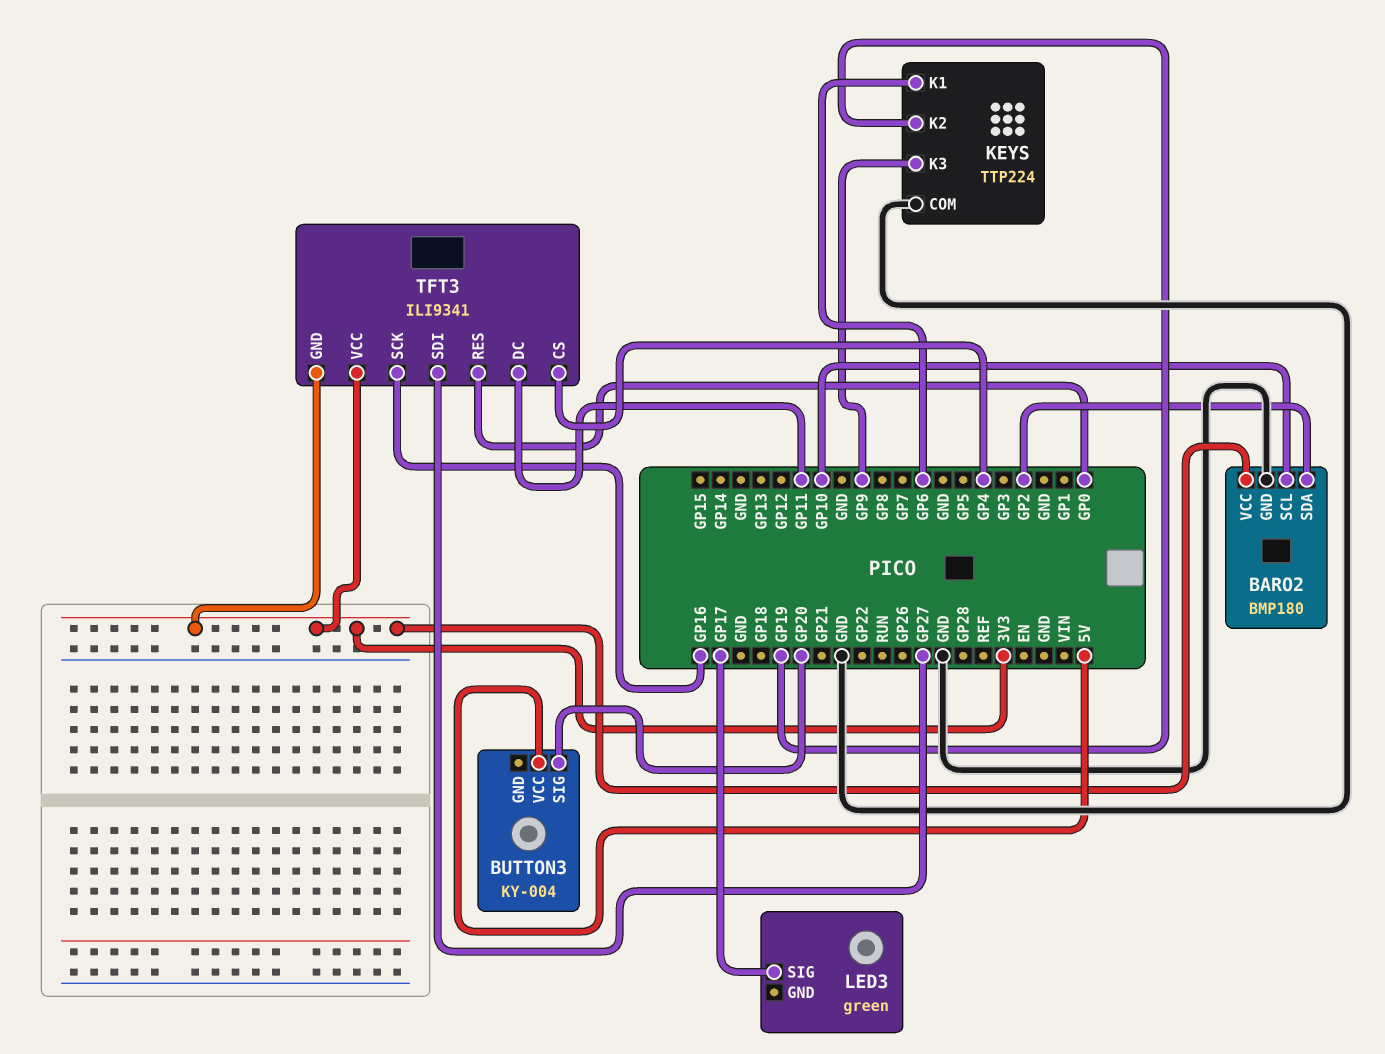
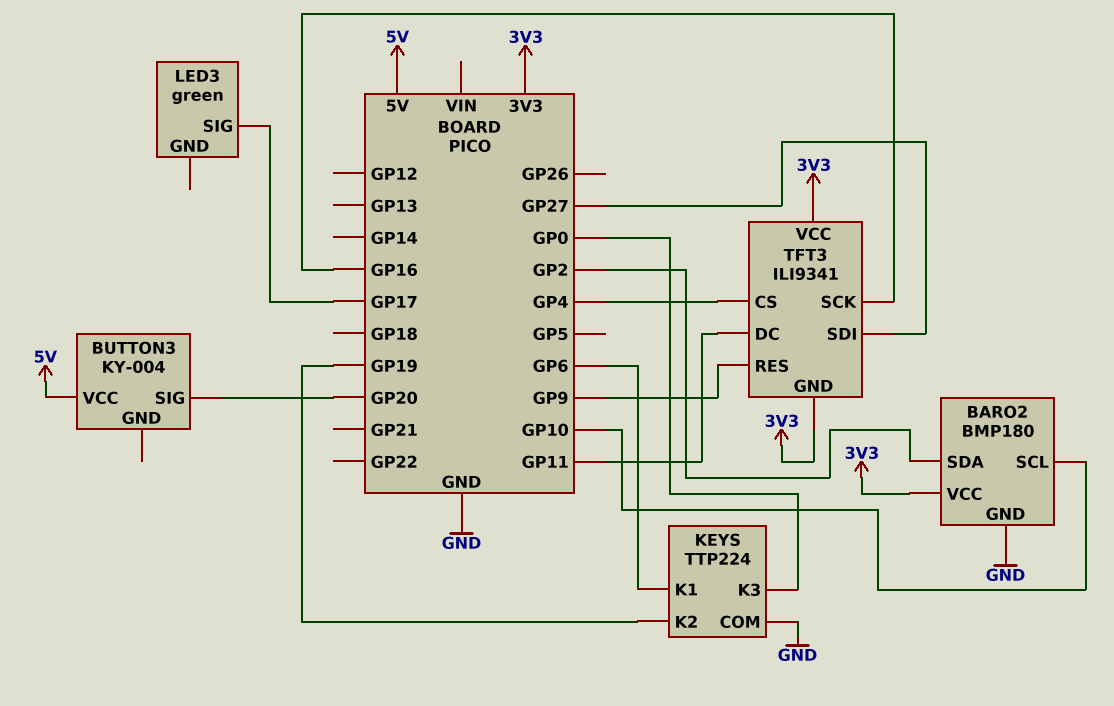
KEYS pin K3: GP9 -> GP0
TFT3 pin RES: GP0 -> GP9

